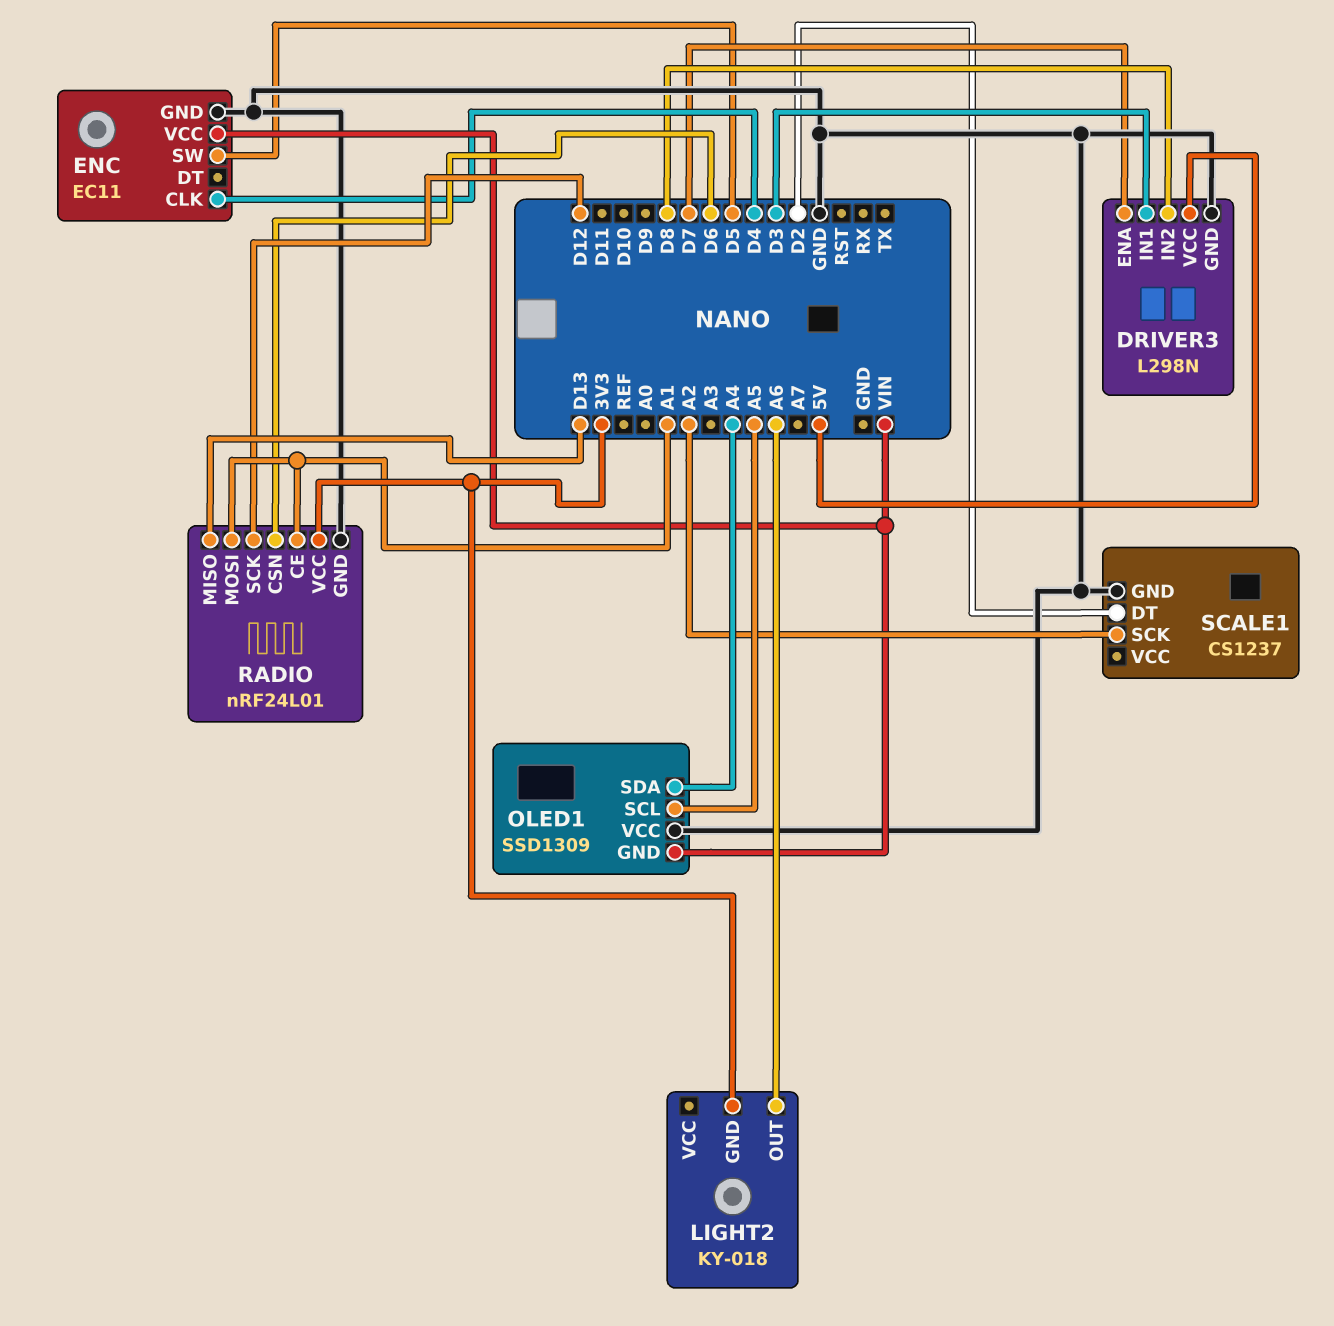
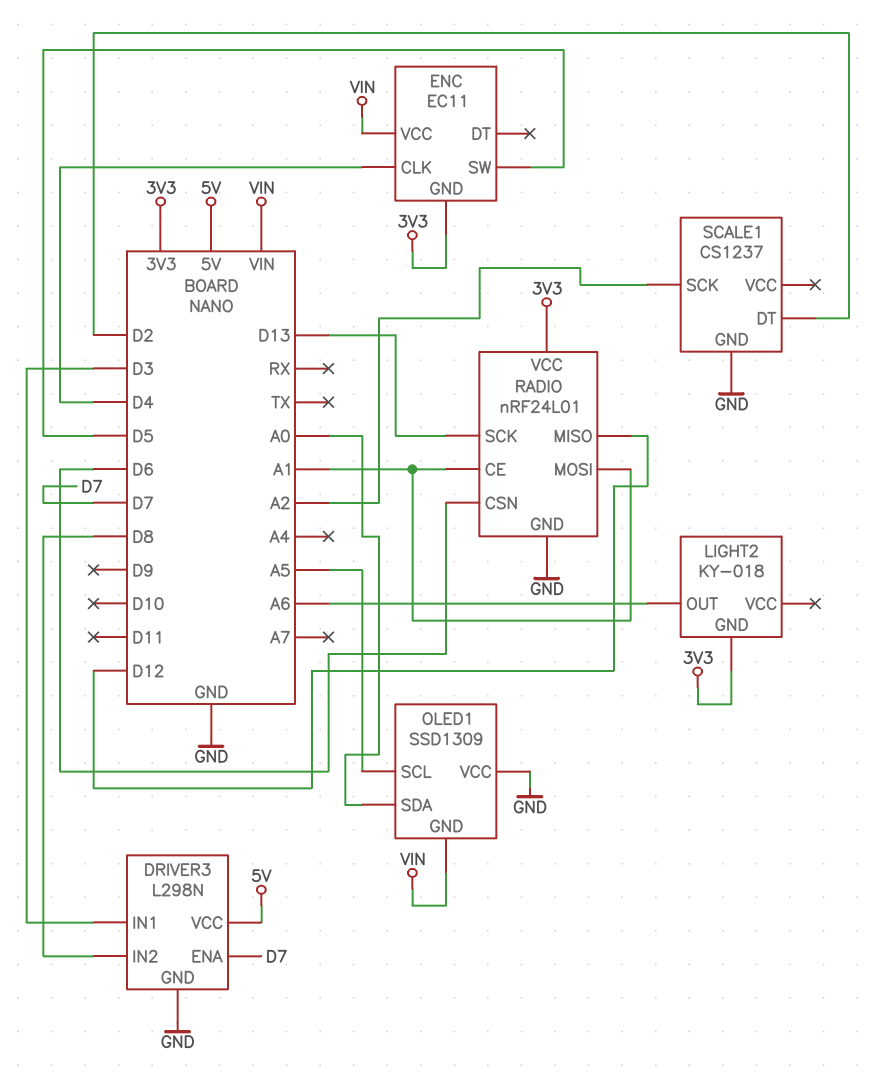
ENC pin GND: GND -> 3V3
OLED1 pin SDA: A4 -> A0
RADIO pin MISO: D13 -> D12
RADIO pin SCK: D12 -> D13

